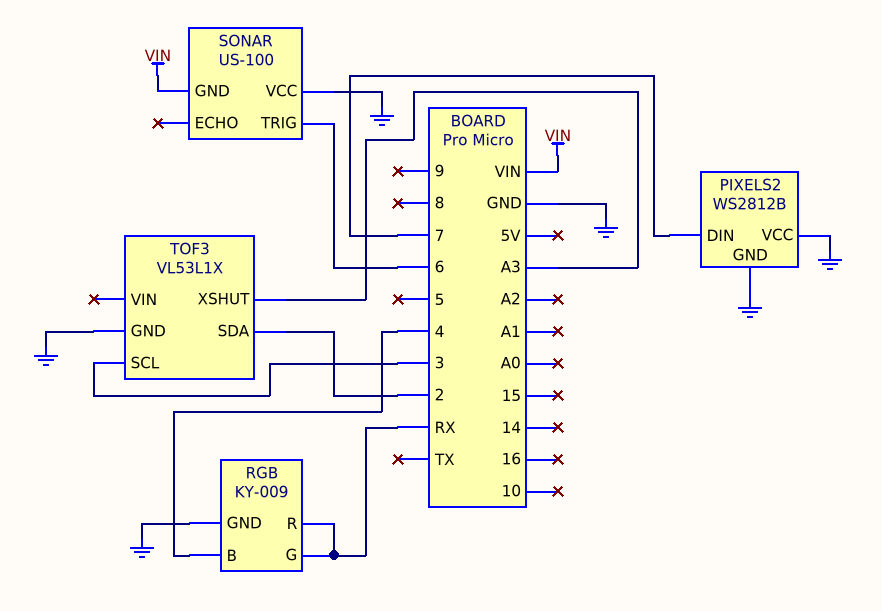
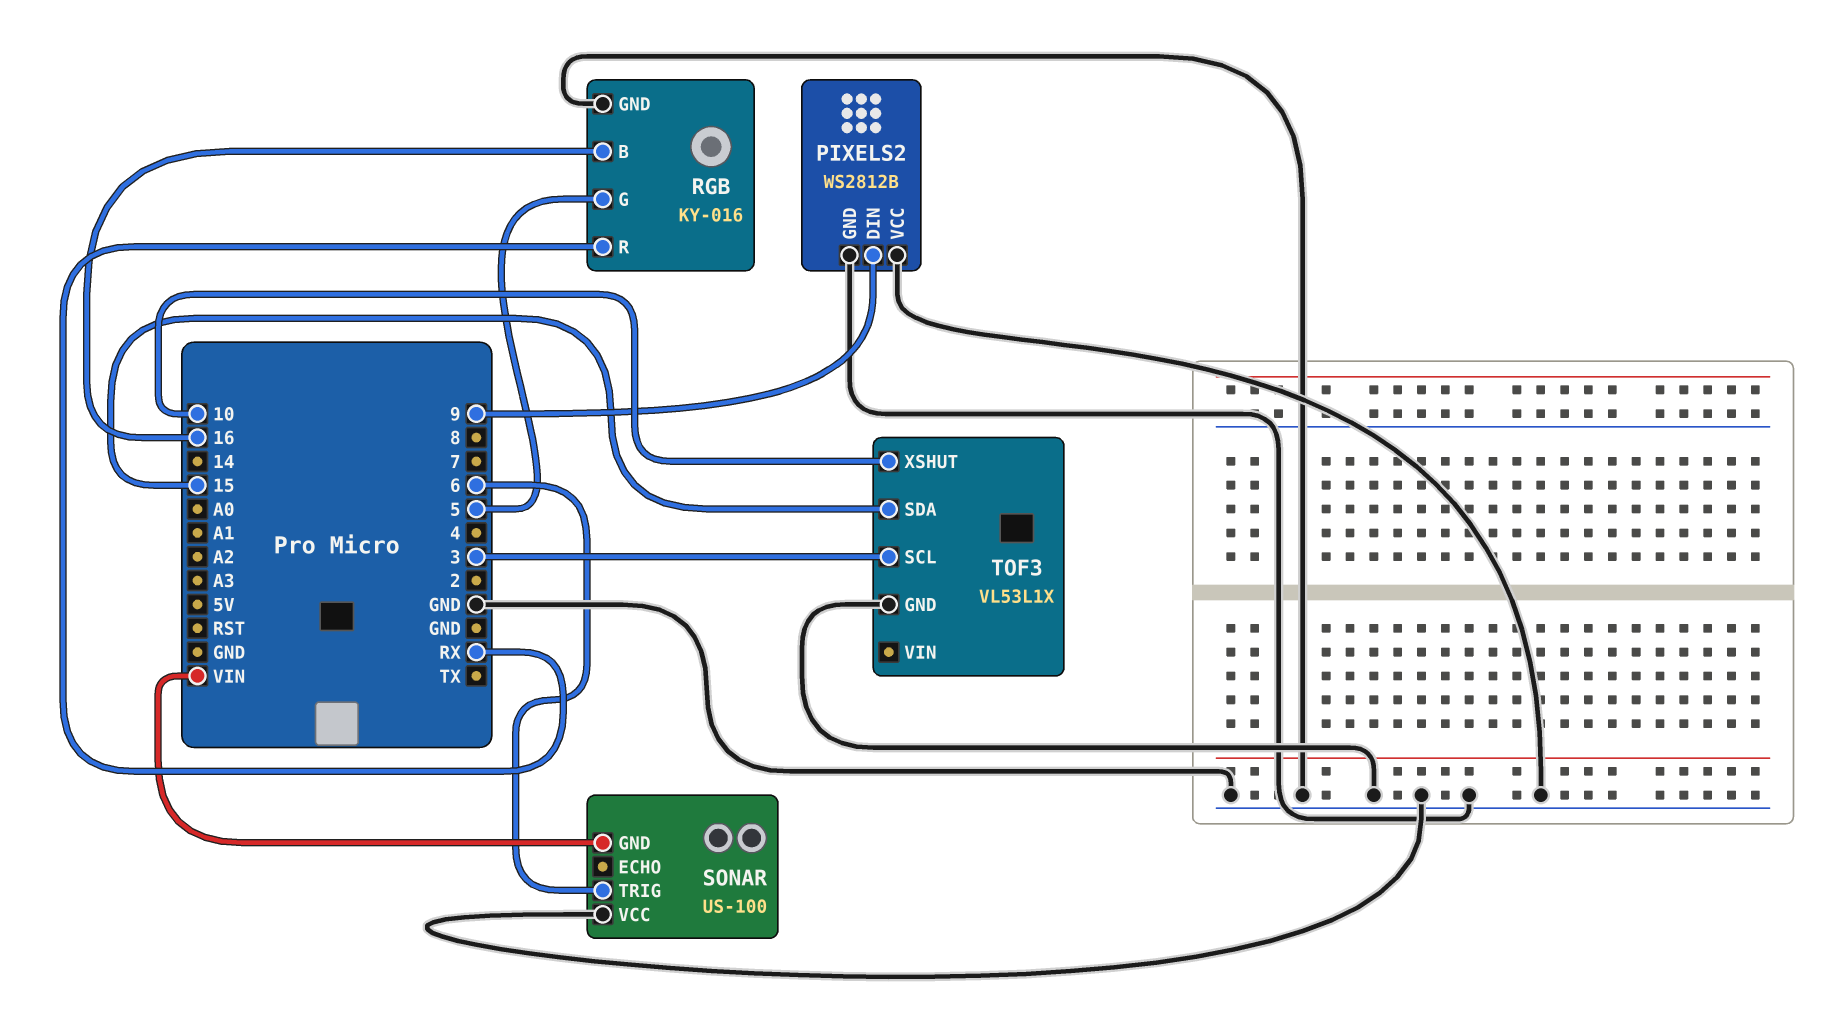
PIXELS2 pin DIN: 7 -> 9
RGB: KY-009 -> KY-016
RGB pin B: 4 -> 16
RGB pin G: RX -> 5
TOF3 pin SDA: 2 -> 15
TOF3 pin XSHUT: A3 -> 10

